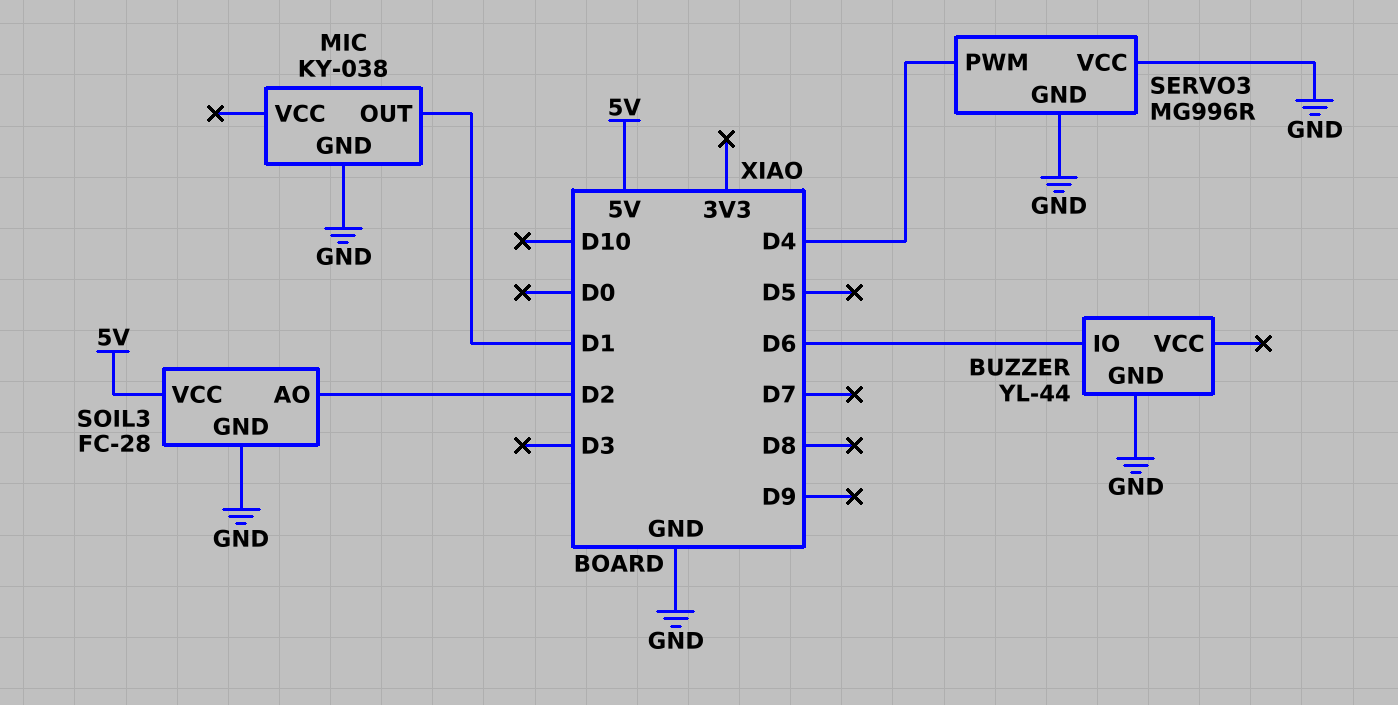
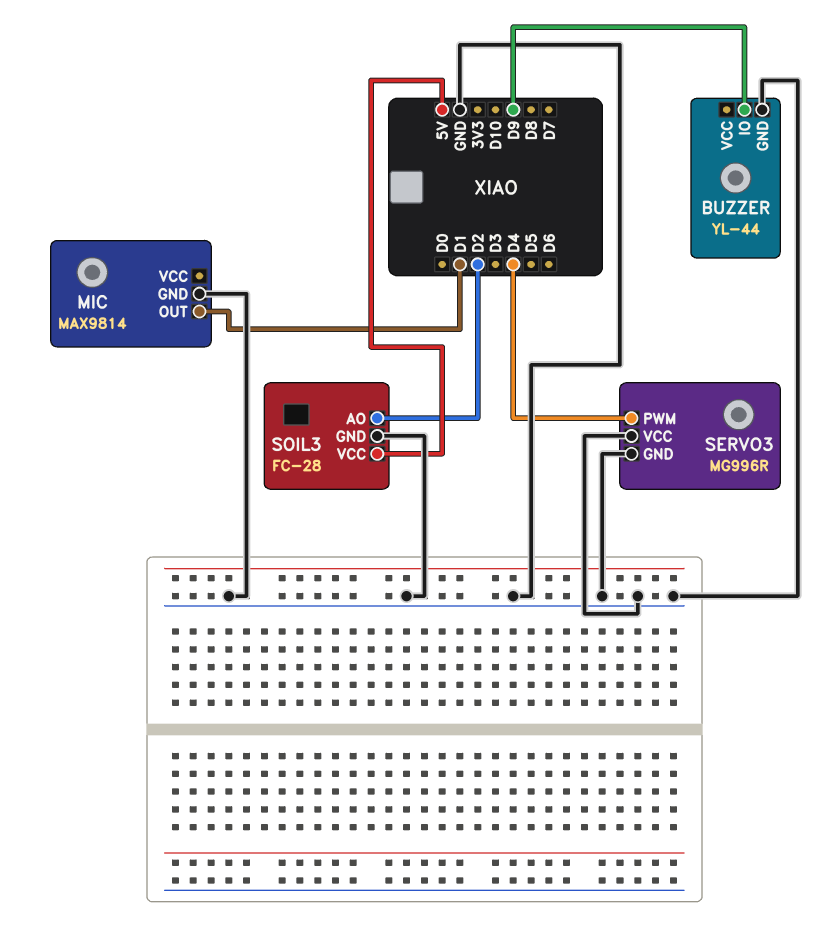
BUZZER pin IO: D6 -> D9
MIC: KY-038 -> MAX9814

